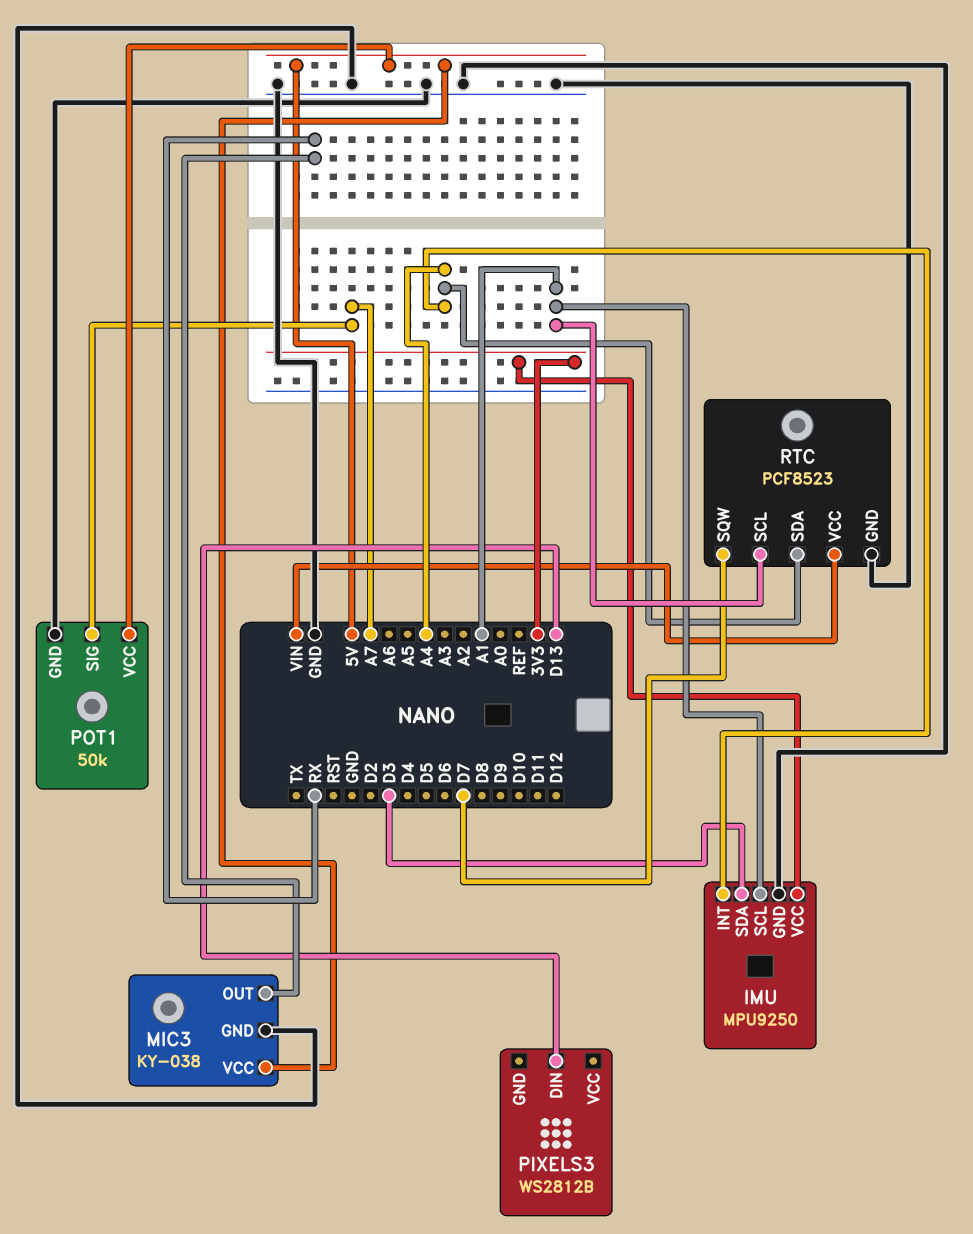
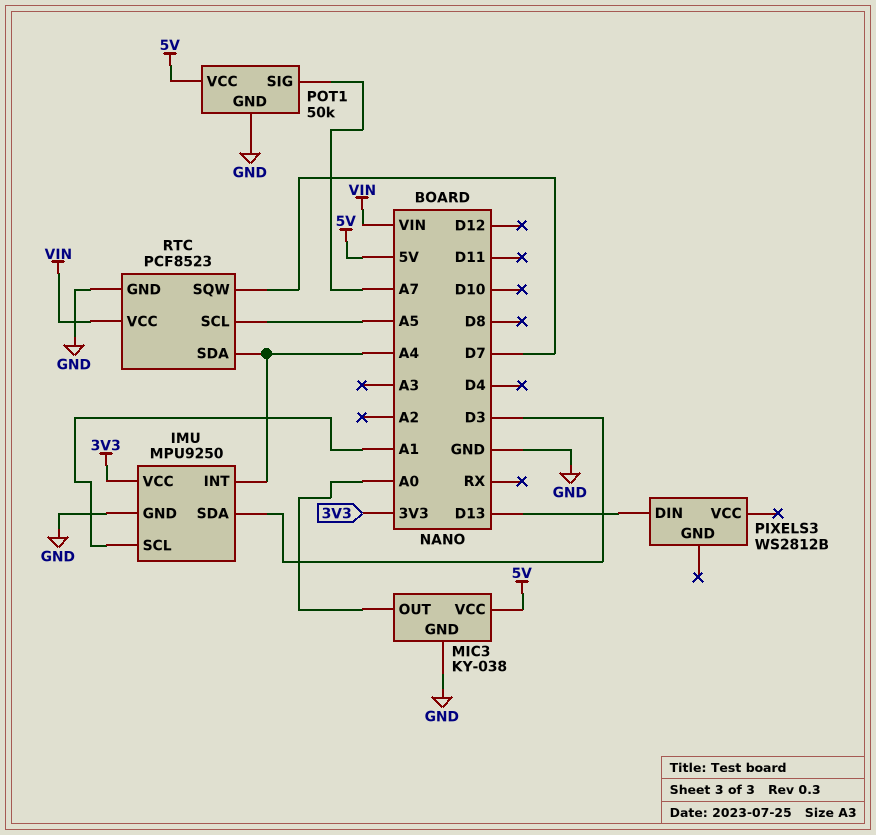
MIC3 pin OUT: RX -> A0
RTC pin SCL: A1 -> A5

